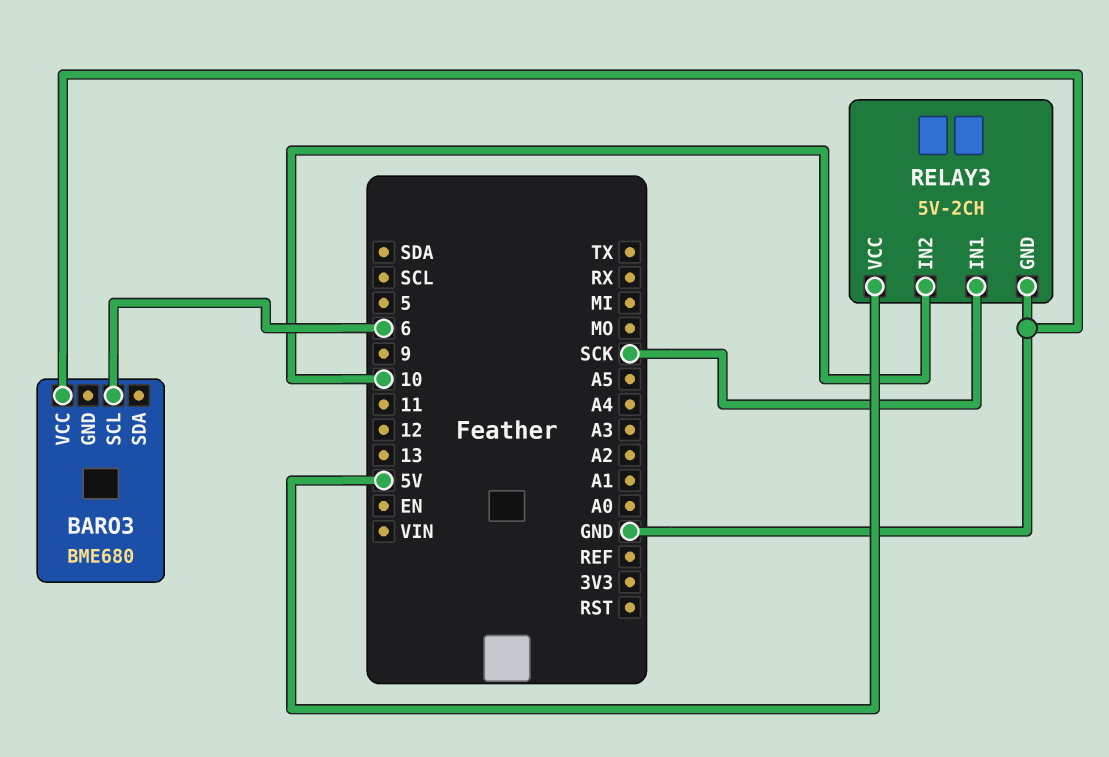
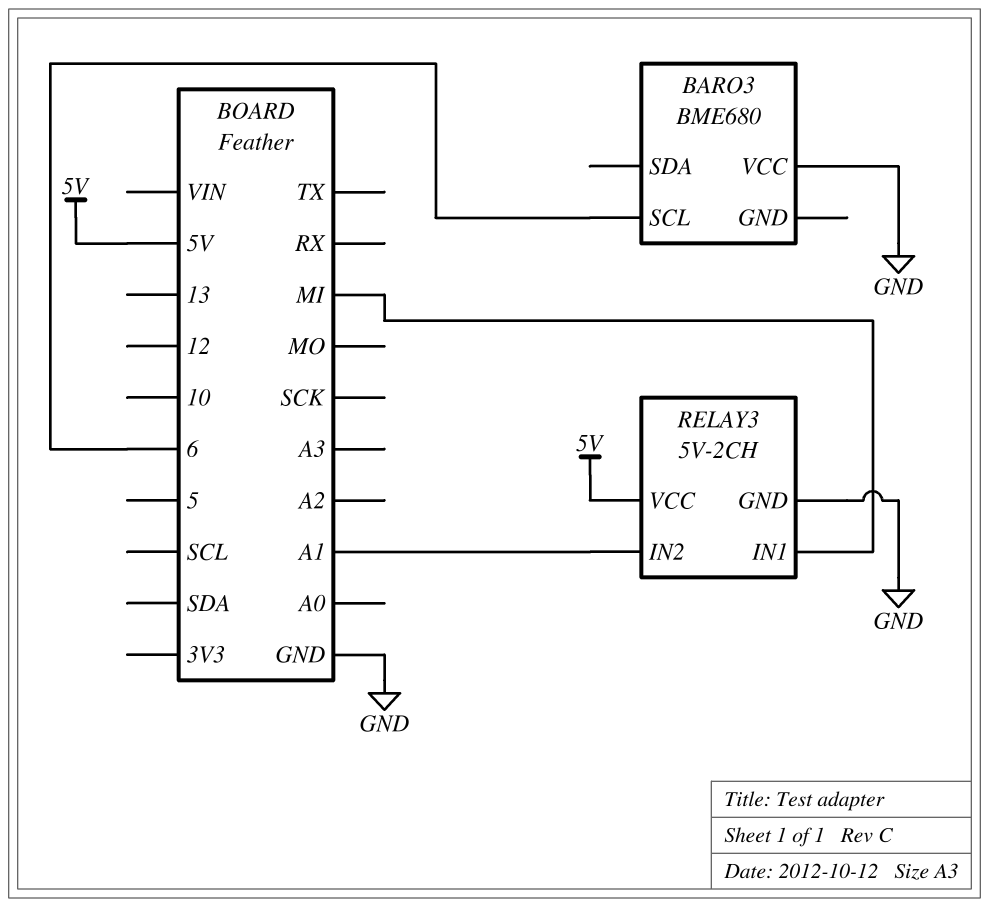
RELAY3 pin IN1: SCK -> MI
RELAY3 pin IN2: 10 -> A1

